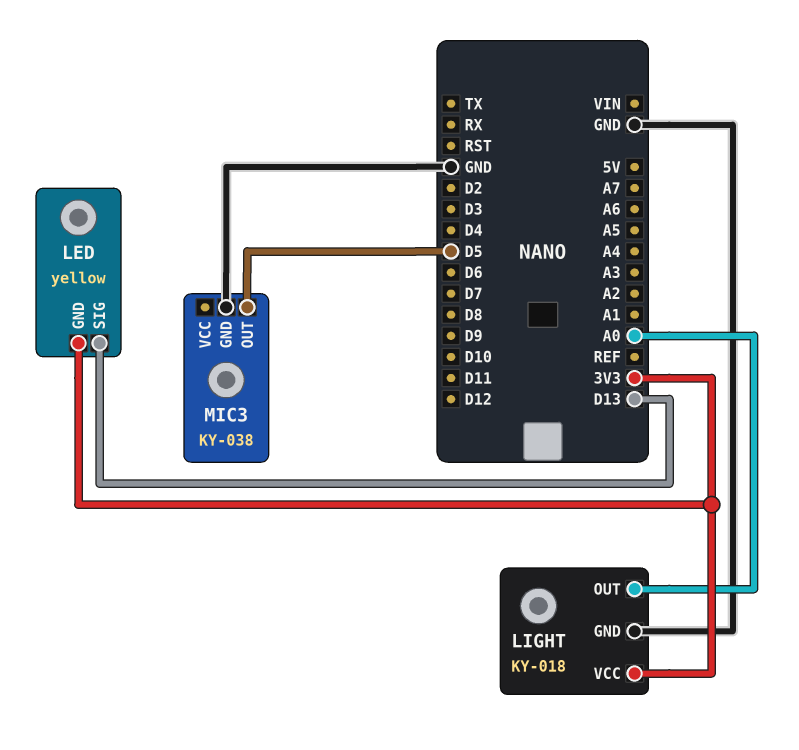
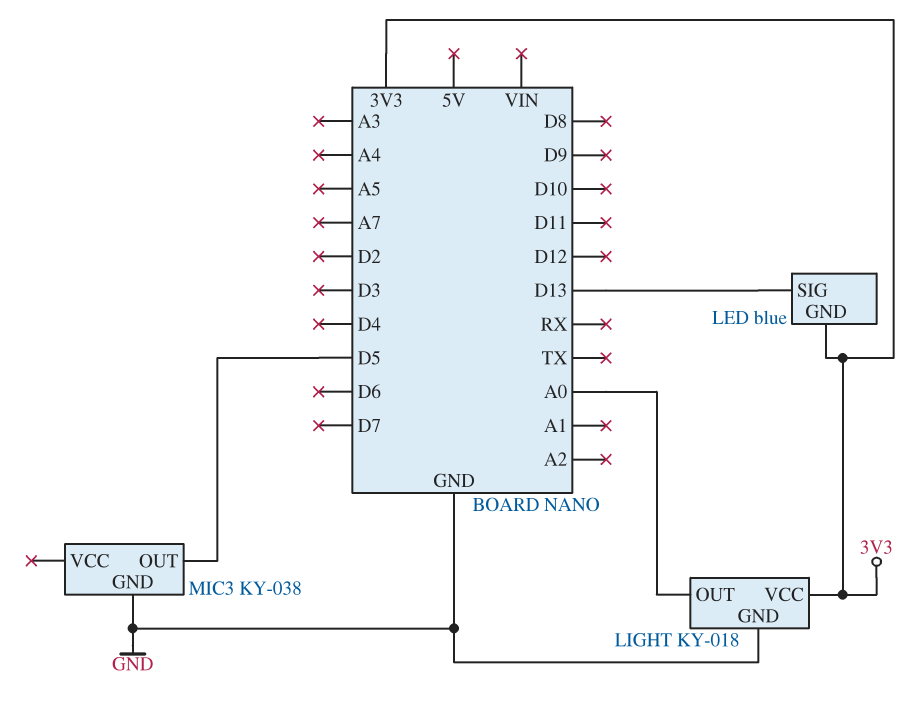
LED: yellow -> blue

